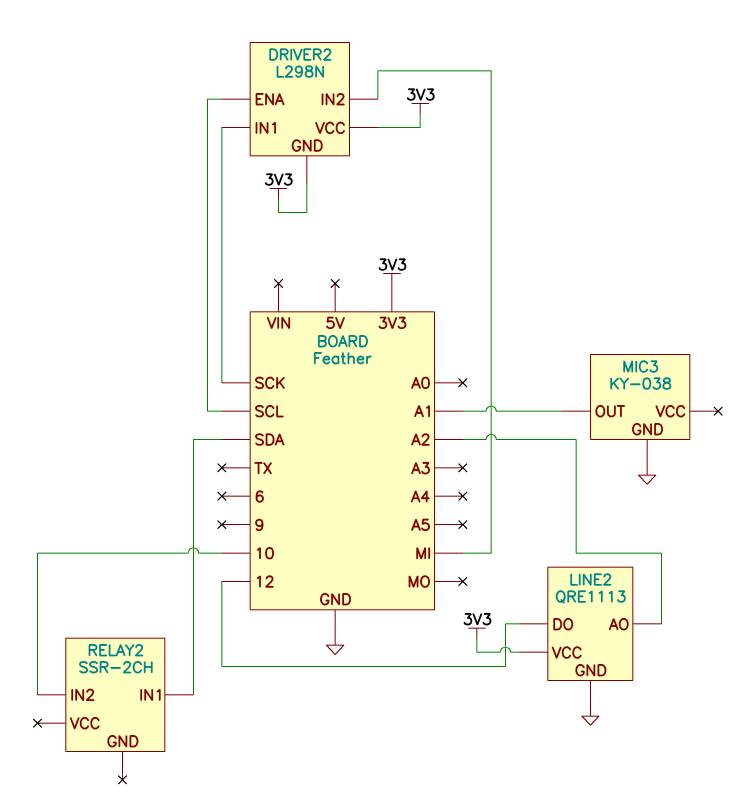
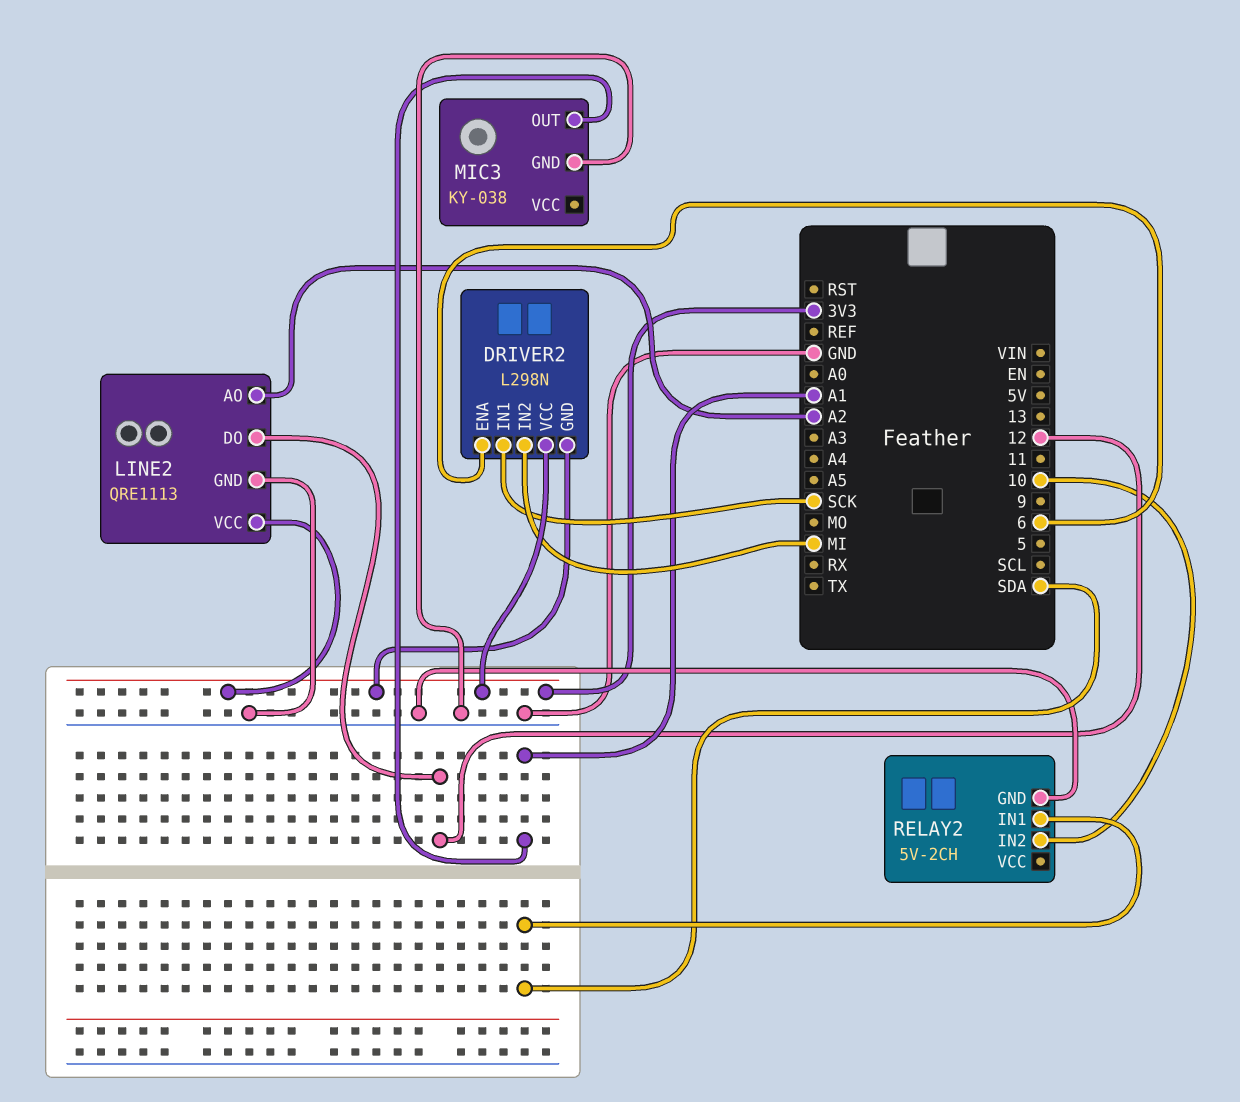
DRIVER2 pin ENA: SCL -> 6
RELAY2: SSR-2CH -> 5V-2CH
RELAY2 pin GND: none -> GND

